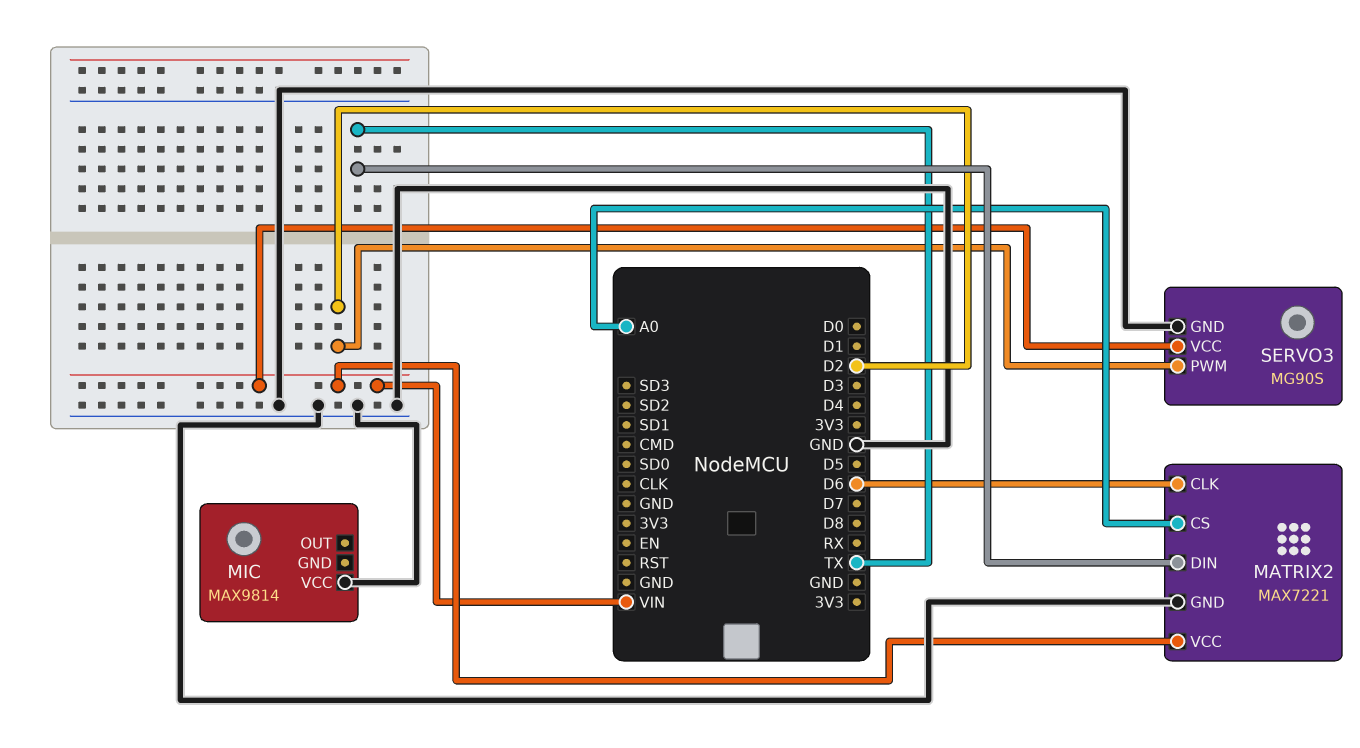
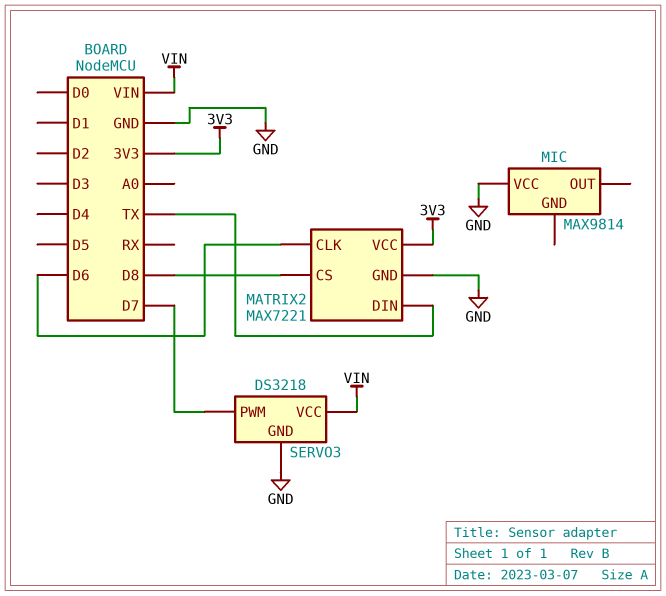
MATRIX2 pin CS: A0 -> D8
MATRIX2 pin VCC: VIN -> 3V3
SERVO3: MG90S -> DS3218
SERVO3 pin PWM: D2 -> D7

